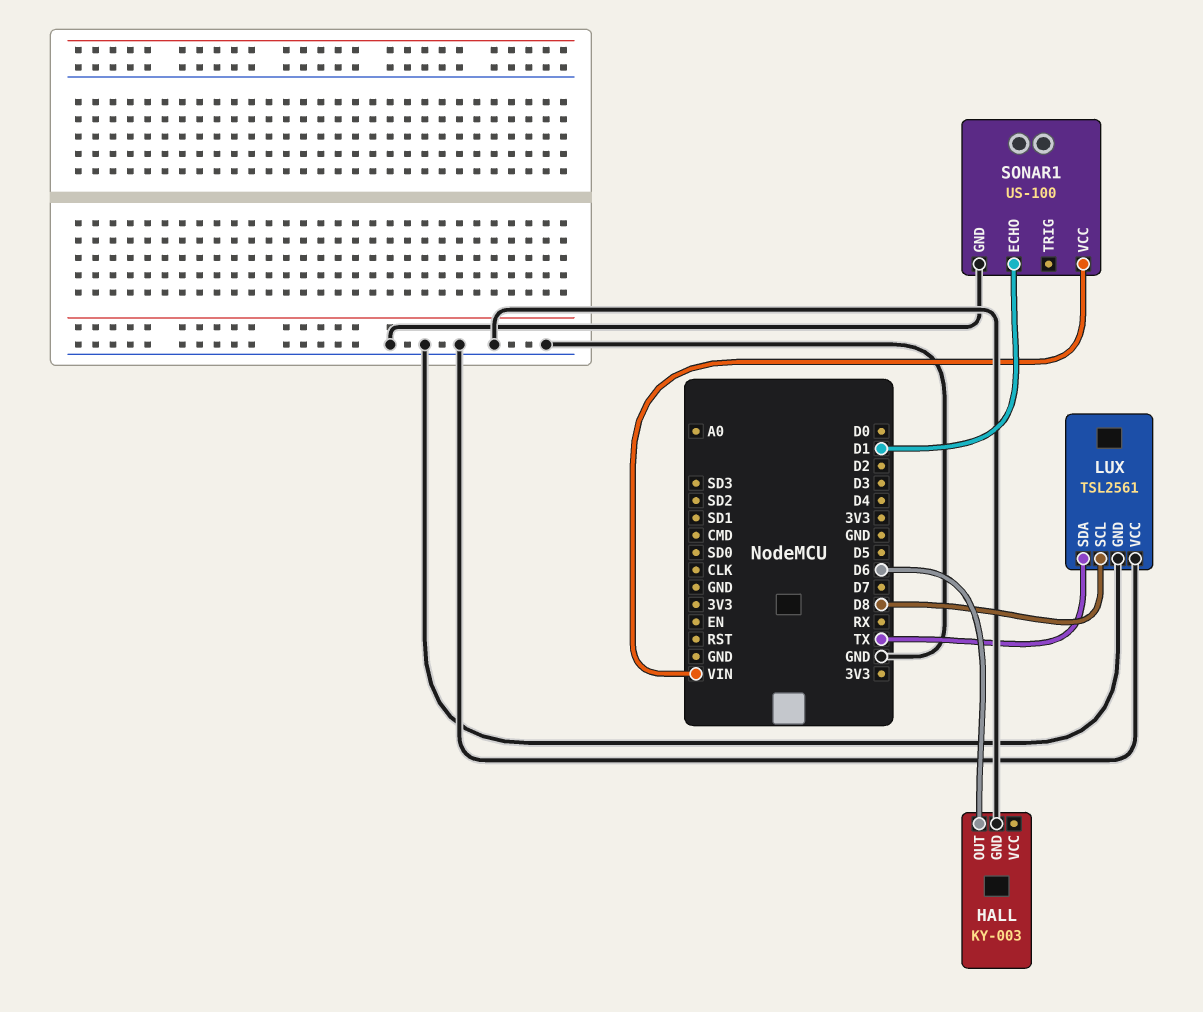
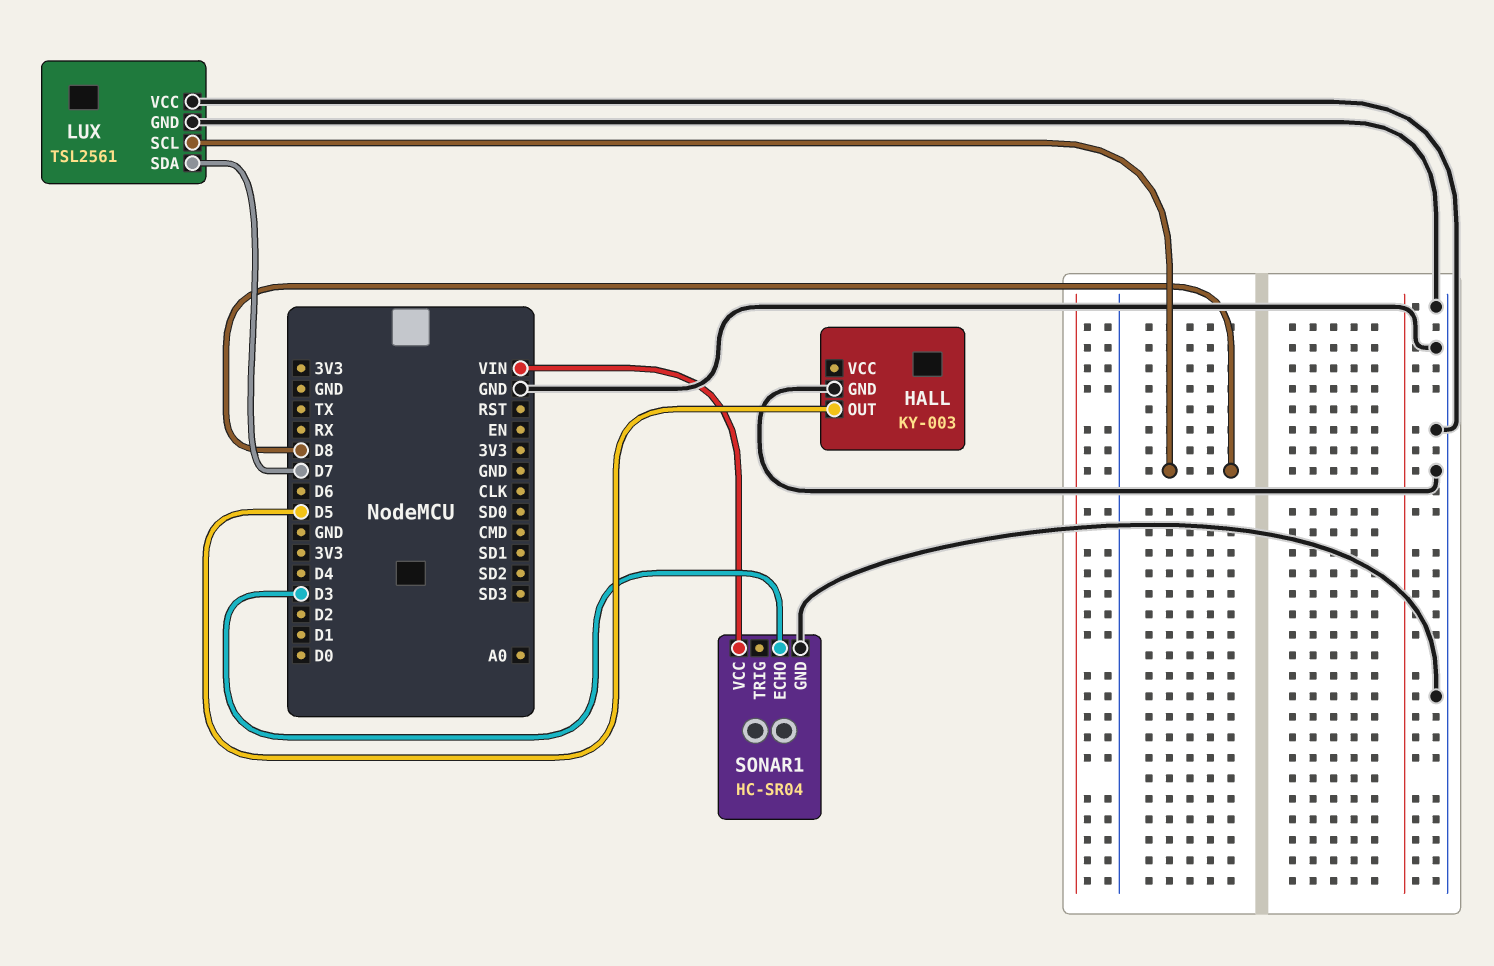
HALL pin OUT: D6 -> D5
LUX pin SDA: TX -> D7
SONAR1: US-100 -> HC-SR04
SONAR1 pin ECHO: D1 -> D3

